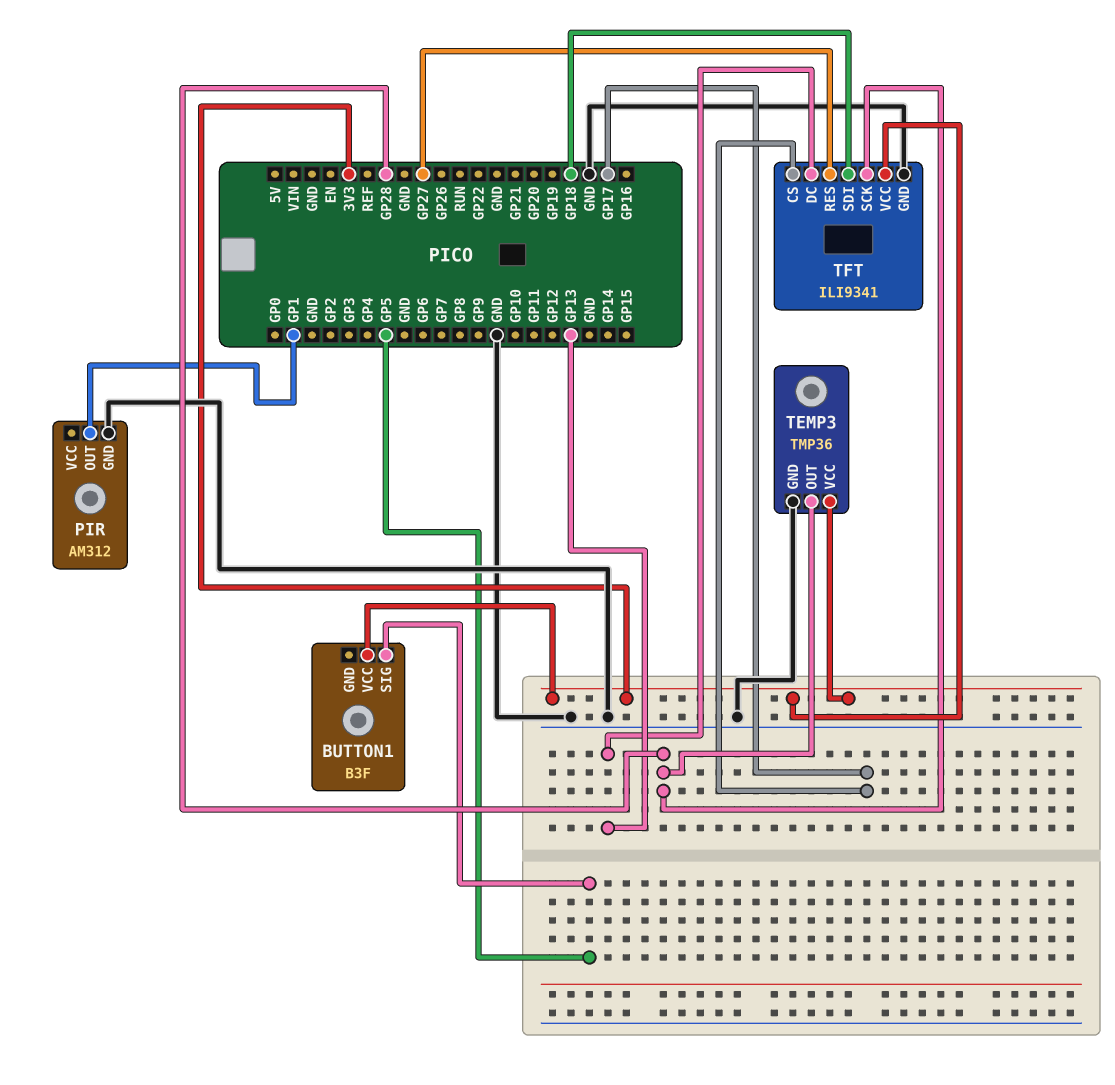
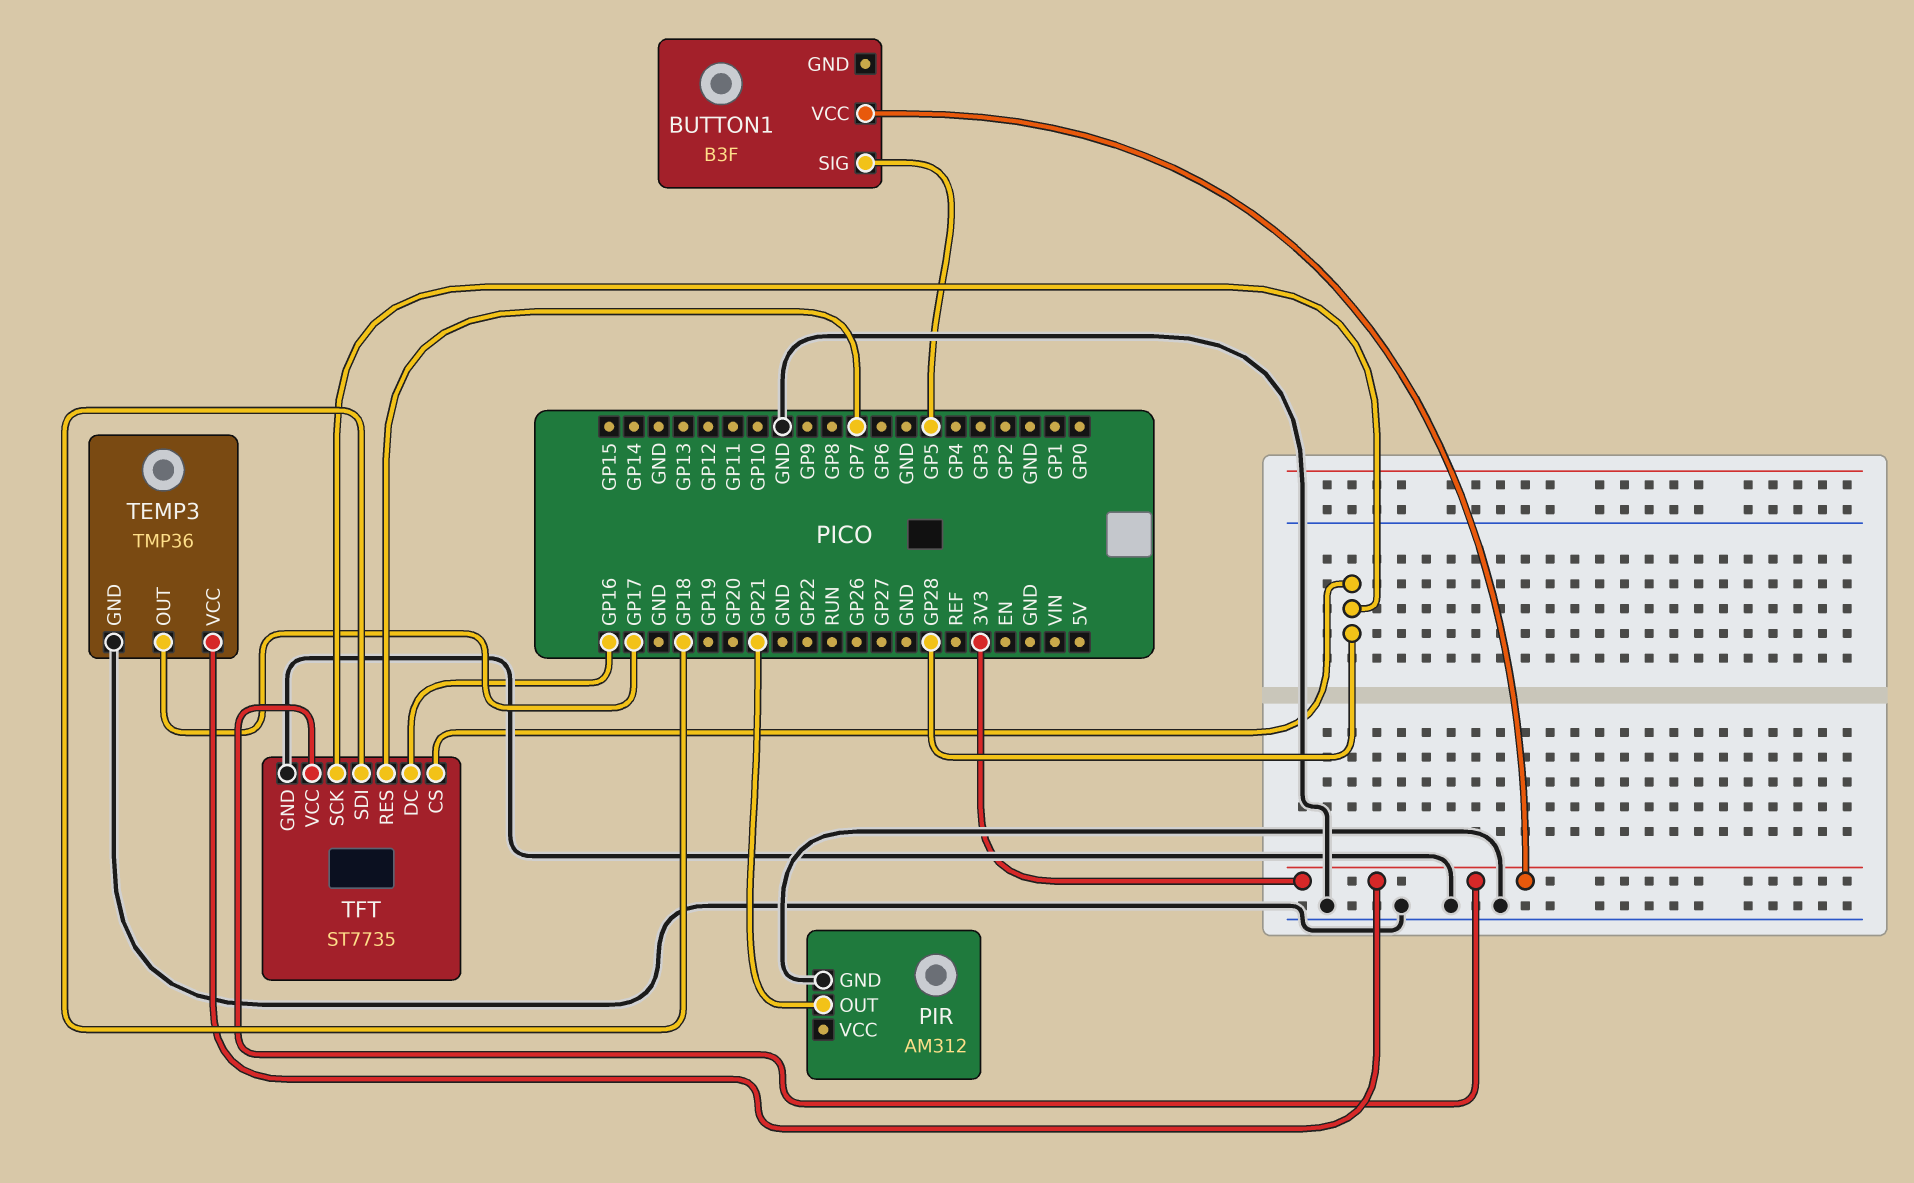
PIR pin OUT: GP1 -> GP21
TEMP3 pin OUT: GP28 -> GP17
TFT: ILI9341 -> ST7735
TFT pin CS: GP17 -> GP28
TFT pin DC: GP13 -> GP16
TFT pin RES: GP27 -> GP7

